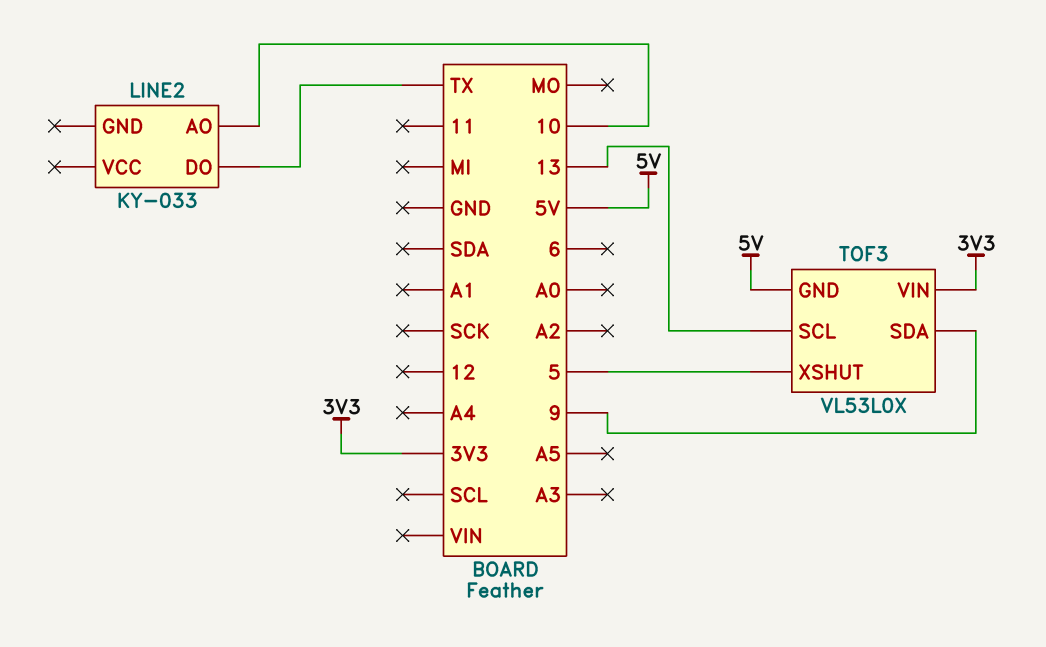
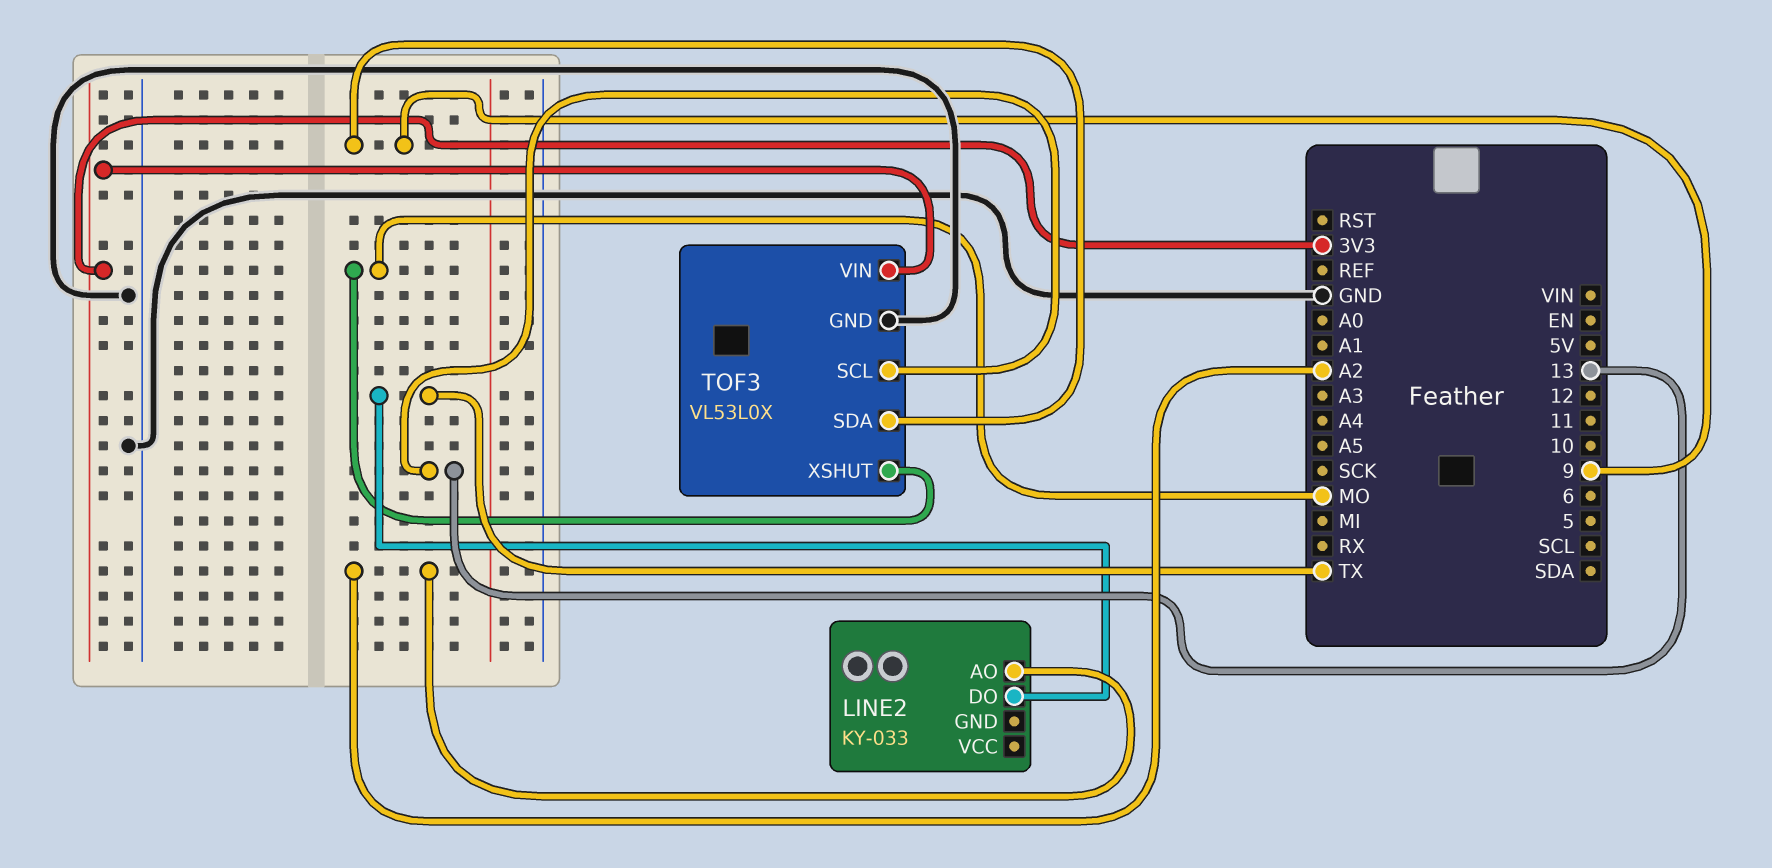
LINE2 pin AO: 10 -> A2
TOF3 pin GND: 5V -> GND
TOF3 pin XSHUT: 5 -> MO

